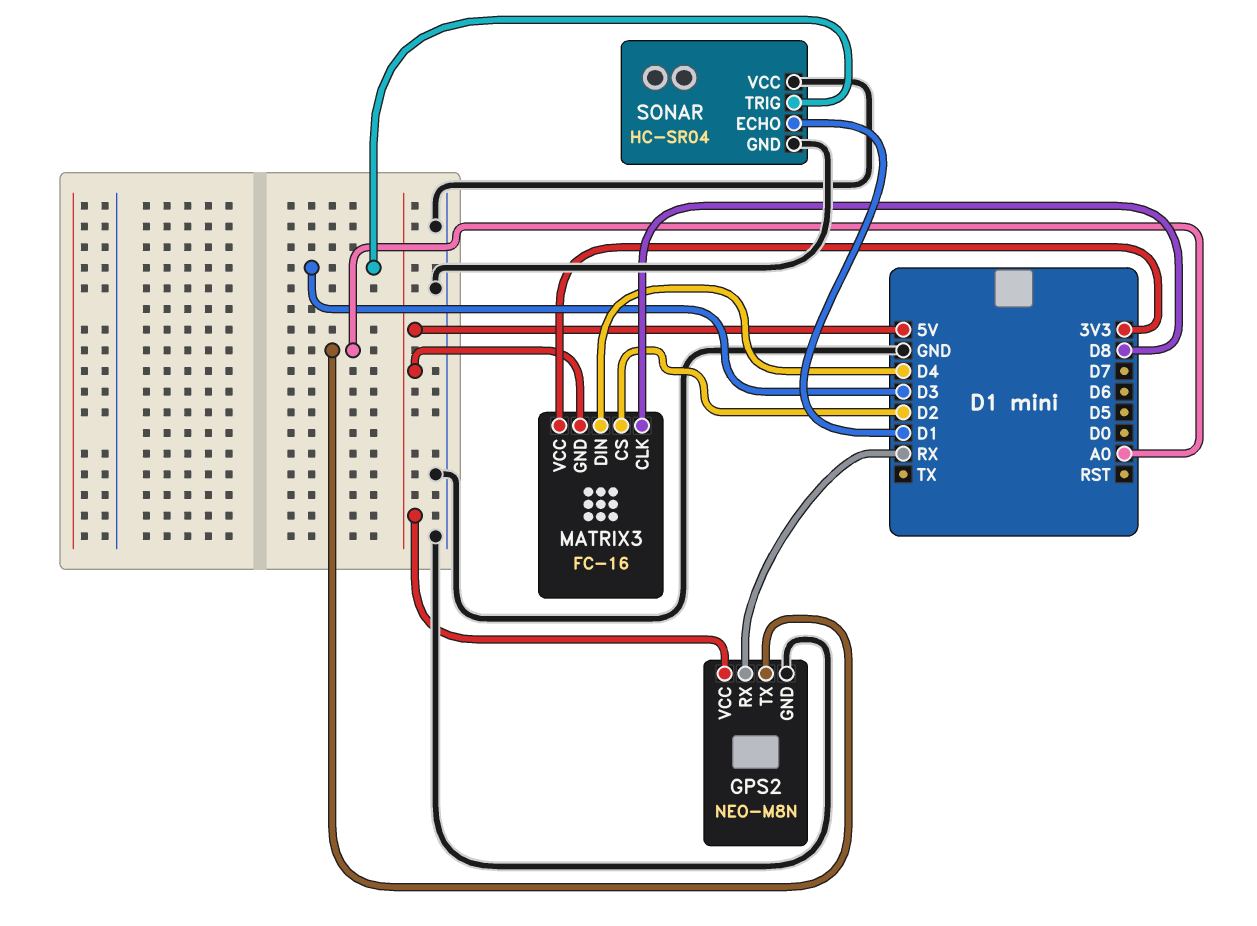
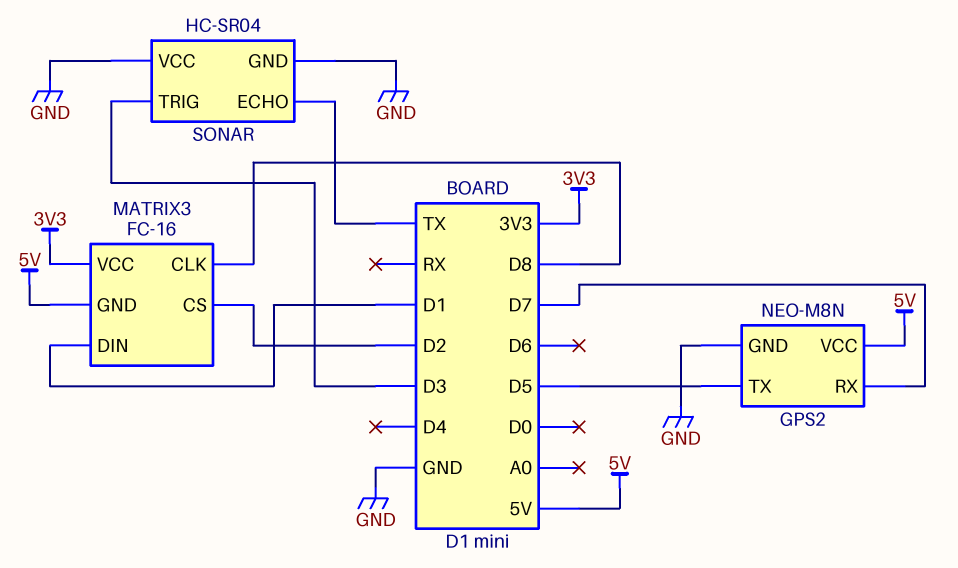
GPS2 pin RX: RX -> D7
GPS2 pin TX: A0 -> D5
MATRIX3 pin DIN: D4 -> D1
SONAR pin ECHO: D1 -> TX

